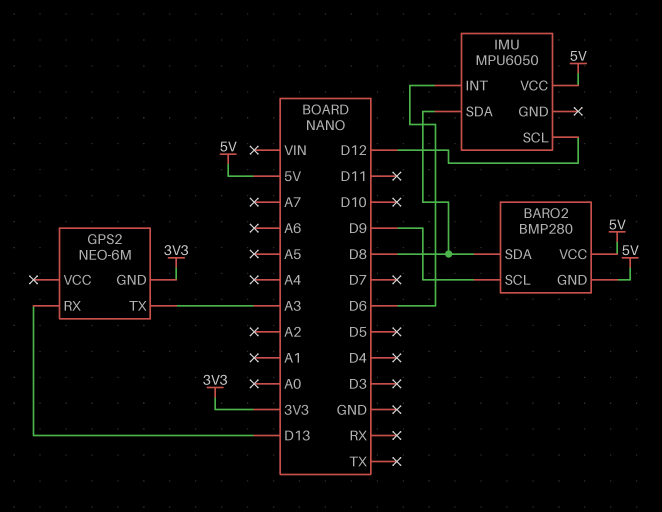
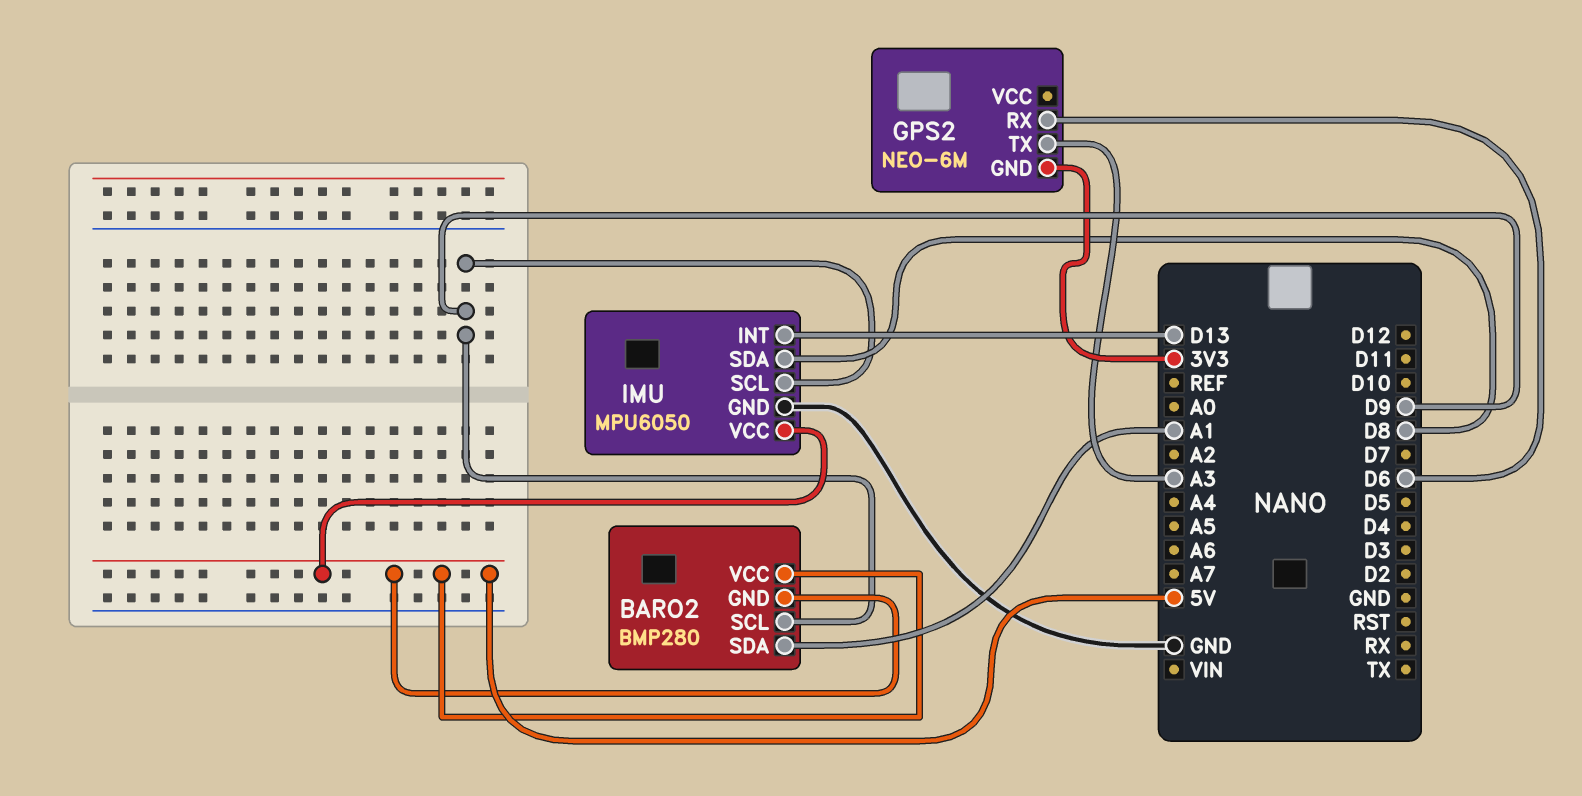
BARO2 pin SDA: D8 -> A1
GPS2 pin RX: D13 -> D6
IMU pin GND: none -> GND
IMU pin INT: D6 -> D13
IMU pin SCL: D12 -> D9

